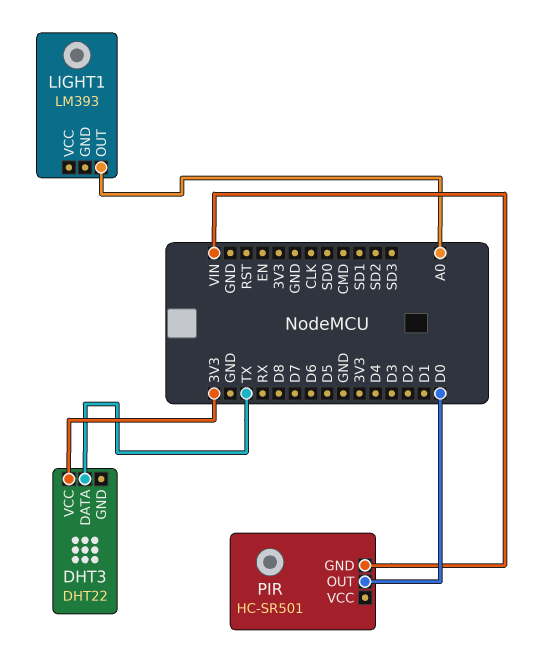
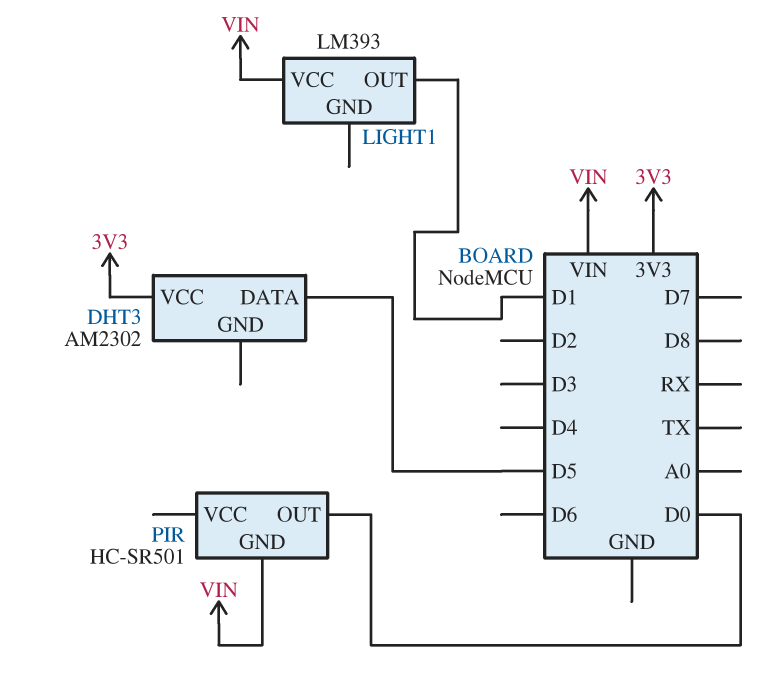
DHT3: DHT22 -> AM2302
DHT3 pin DATA: TX -> D5
LIGHT1 pin OUT: A0 -> D1
LIGHT1 pin VCC: none -> VIN

